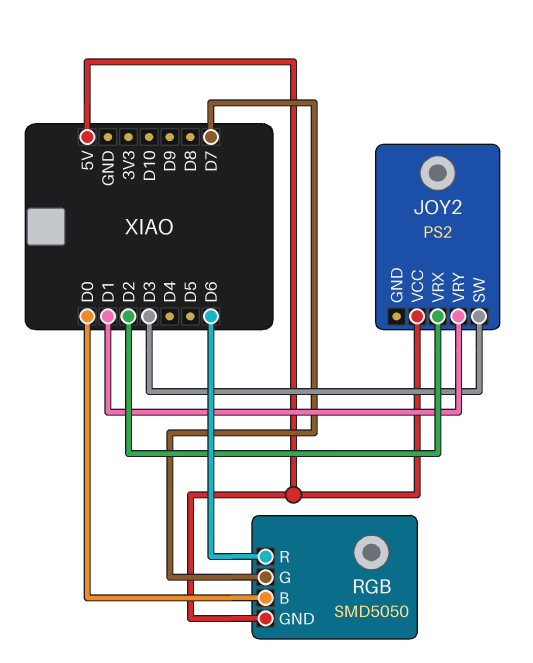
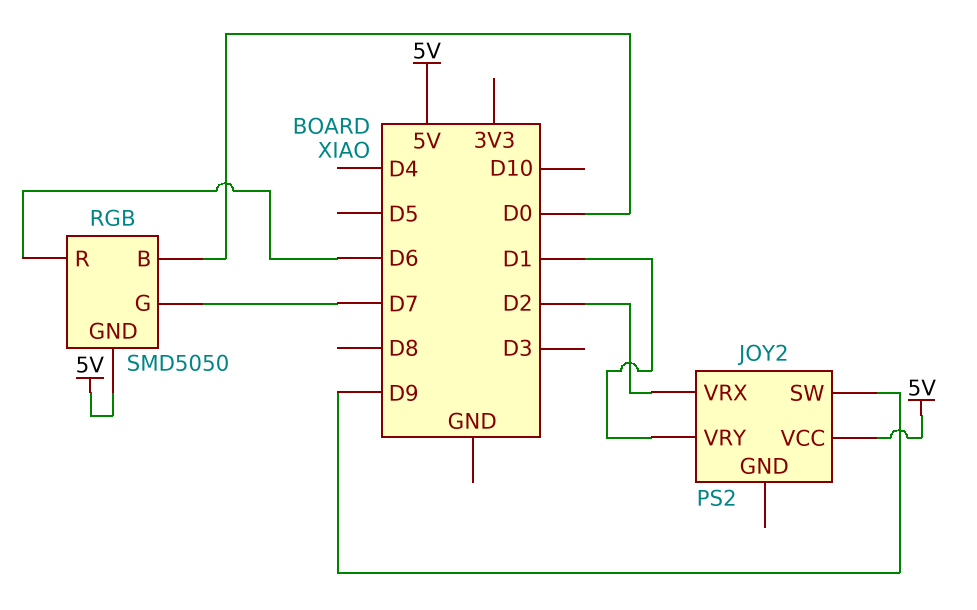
JOY2 pin SW: D3 -> D9

